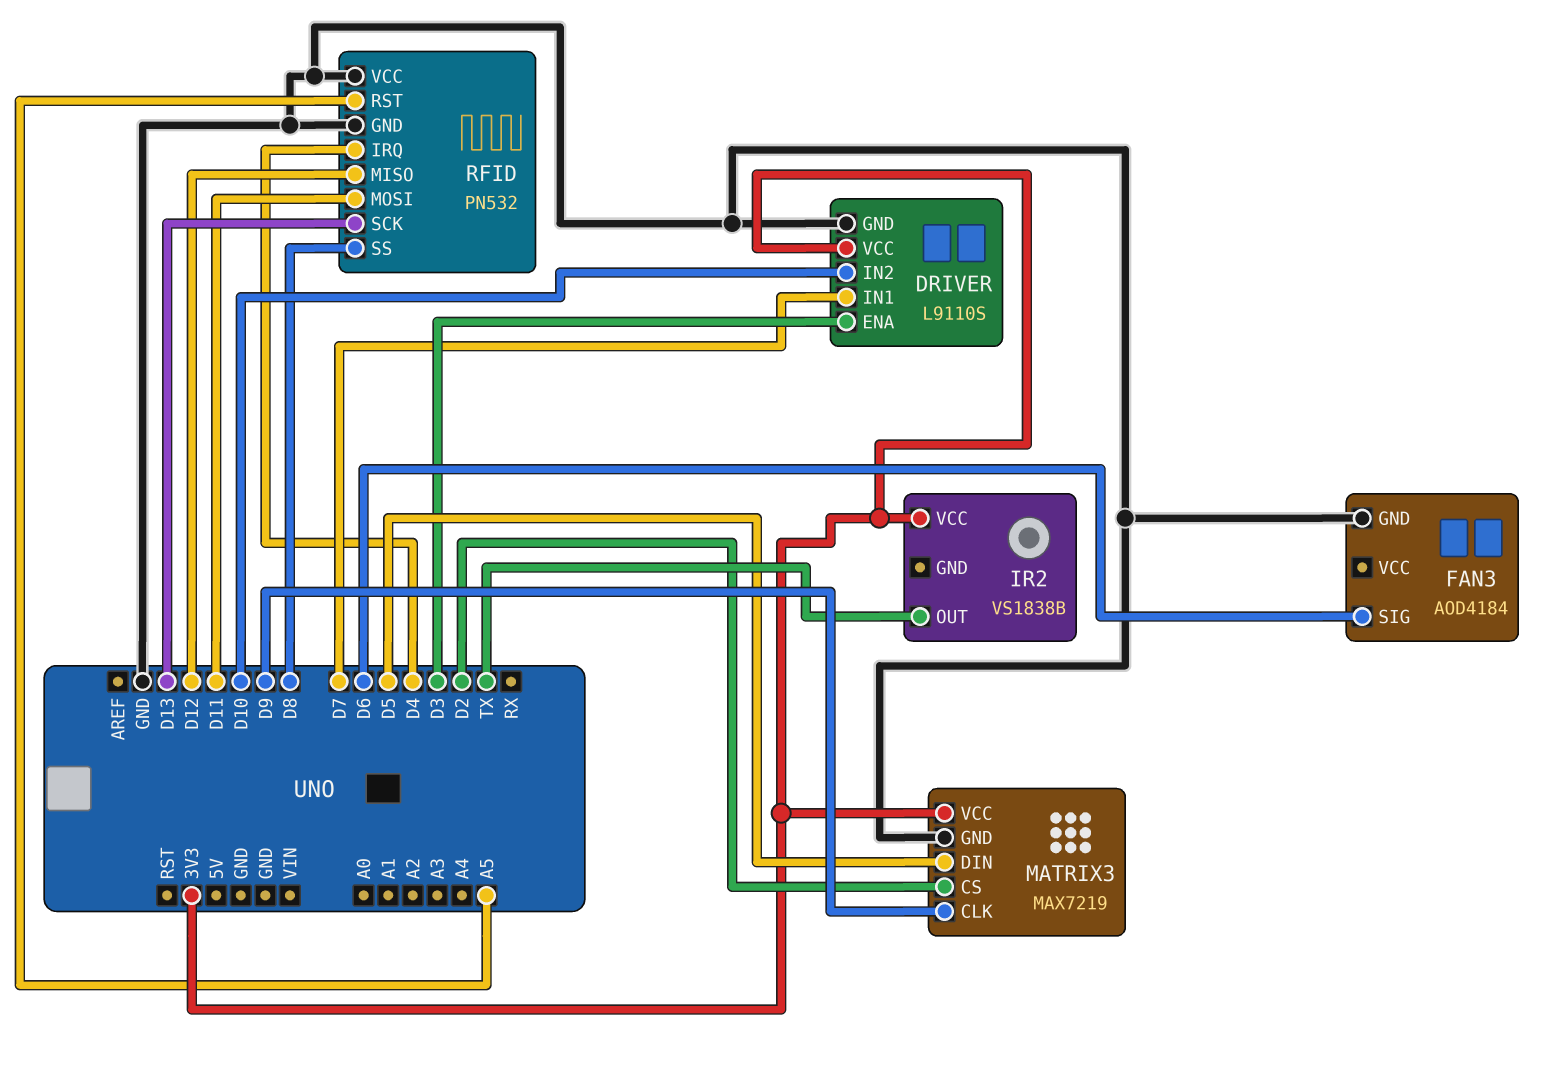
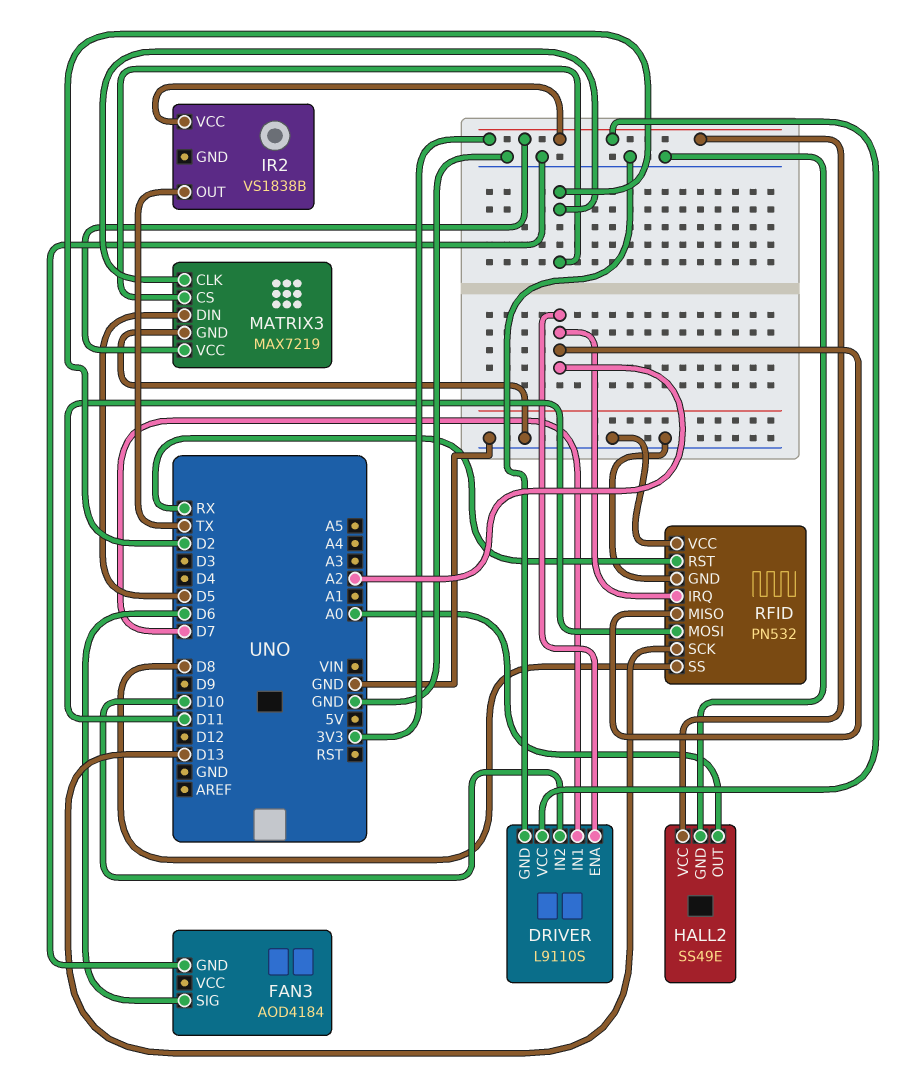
DRIVER pin ENA: D3 -> A2
HALL2: none -> SS49E
HALL2 pin GND: none -> GND
HALL2 pin OUT: none -> A0
HALL2 pin VCC: none -> 3V3
MATRIX3 pin CLK: D9 -> D2
RFID pin IRQ: D4 -> A2
RFID pin MISO: D12 -> A2
RFID pin RST: A5 -> RX

